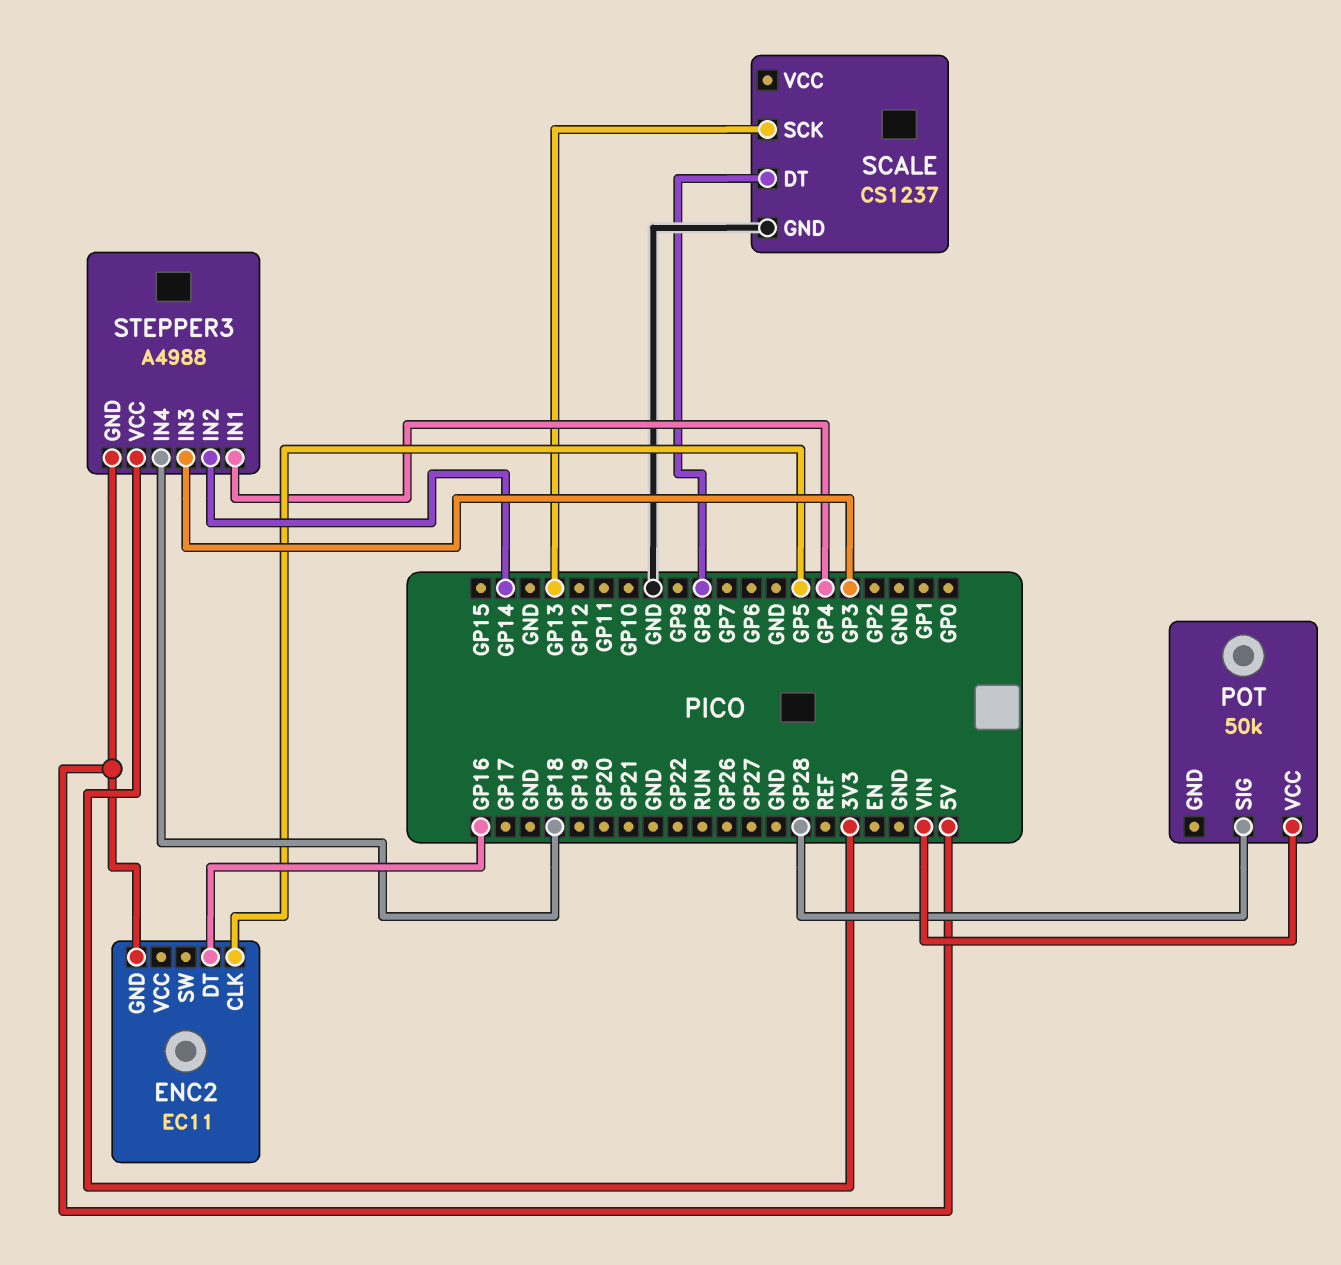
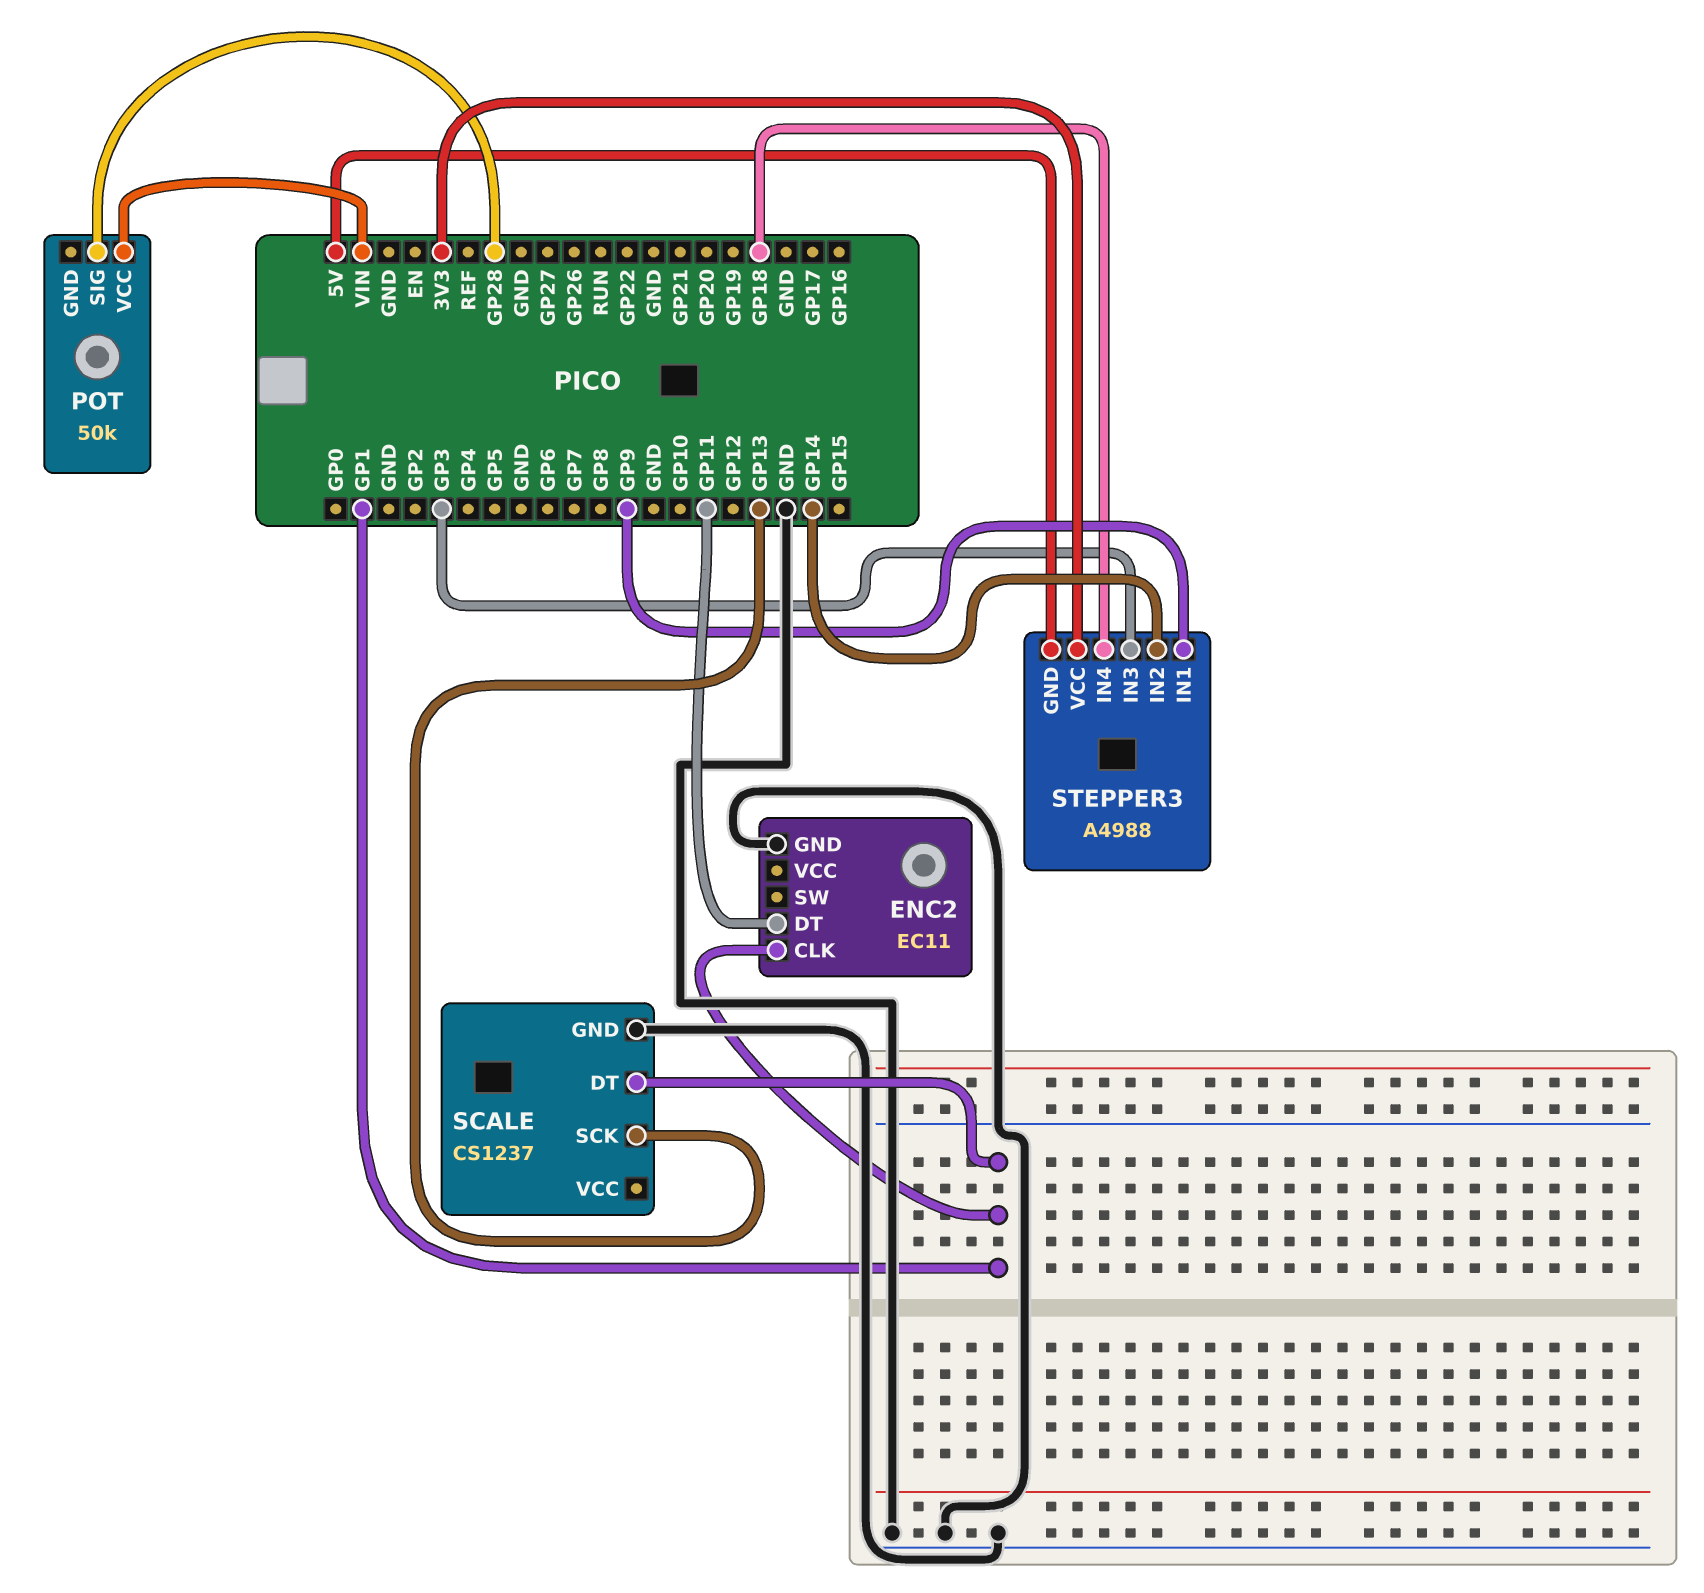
ENC2 pin CLK: GP5 -> GP1
ENC2 pin DT: GP16 -> GP11
ENC2 pin GND: 5V -> GND
SCALE pin DT: GP8 -> GP1
STEPPER3 pin IN1: GP4 -> GP9

